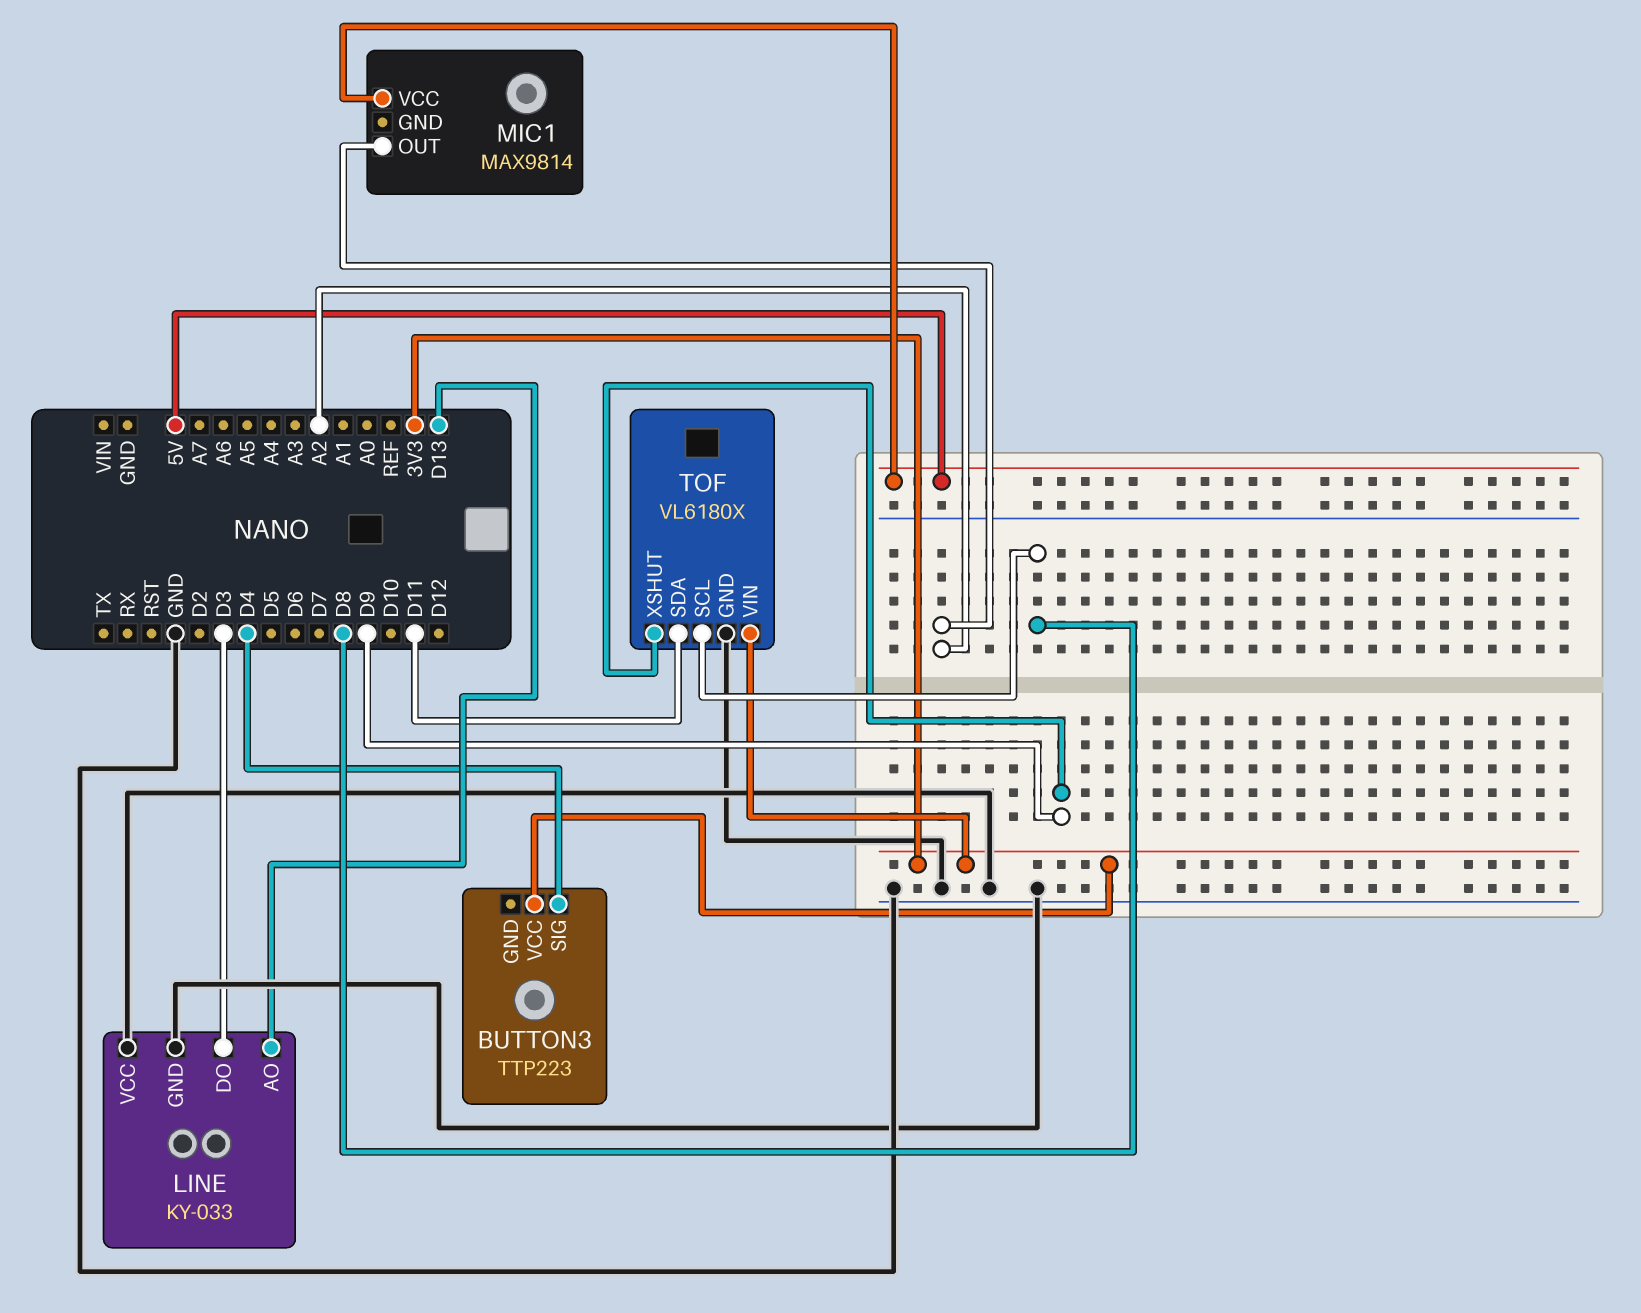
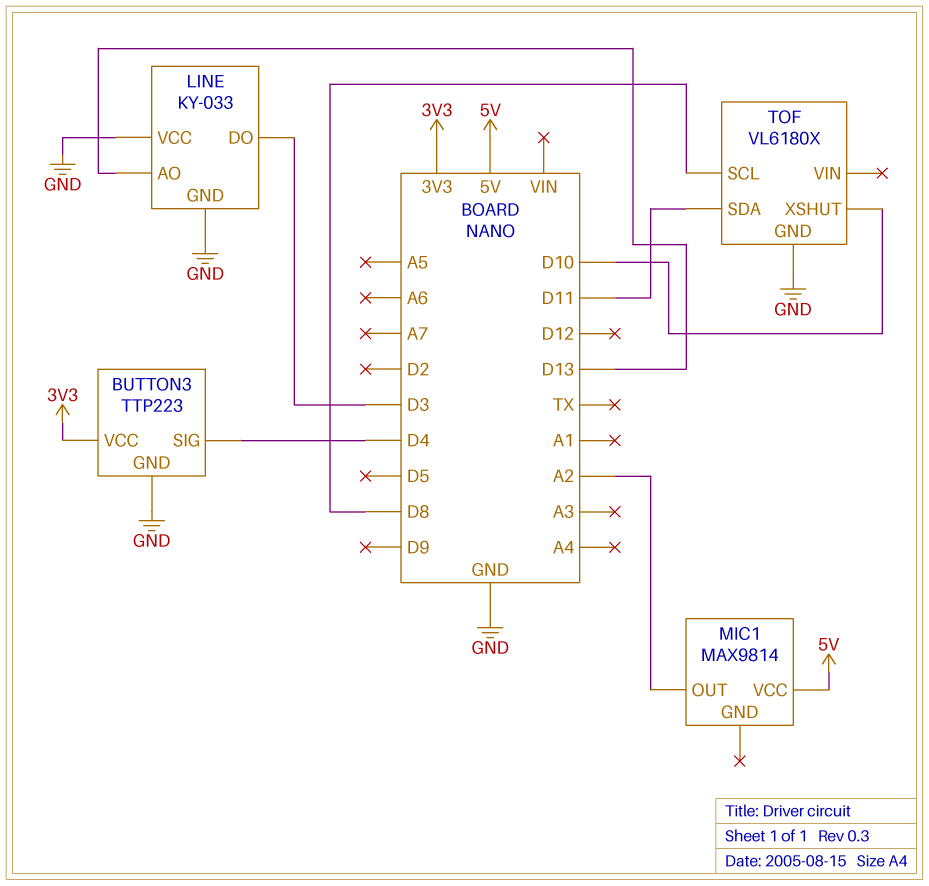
BUTTON3 pin GND: none -> GND
TOF pin VIN: 3V3 -> none
TOF pin XSHUT: D9 -> D10

